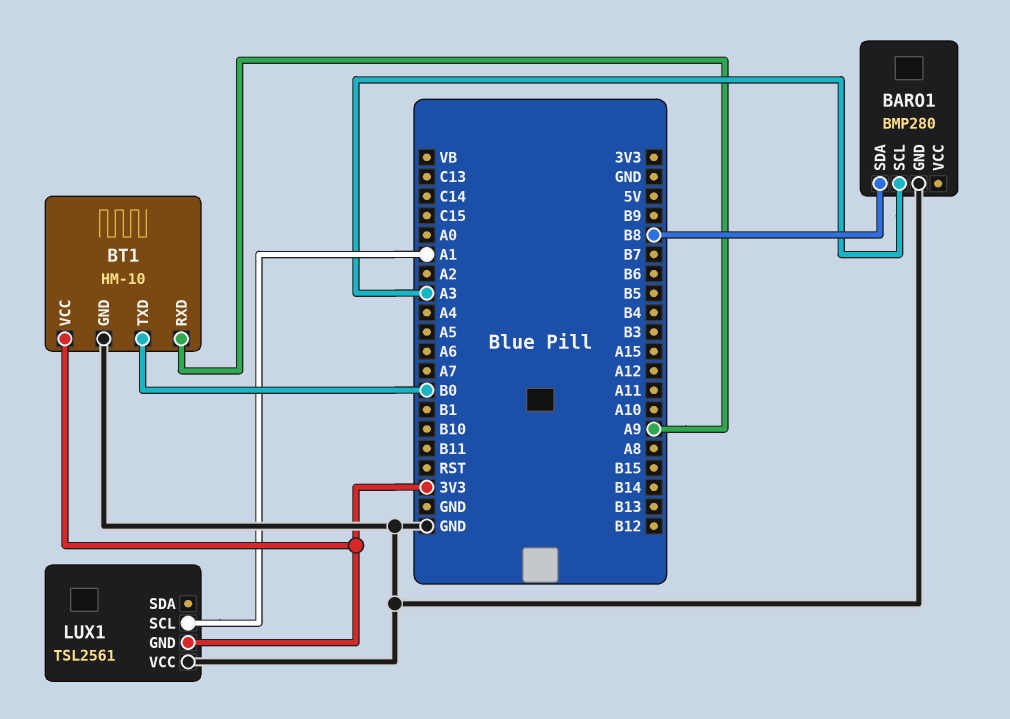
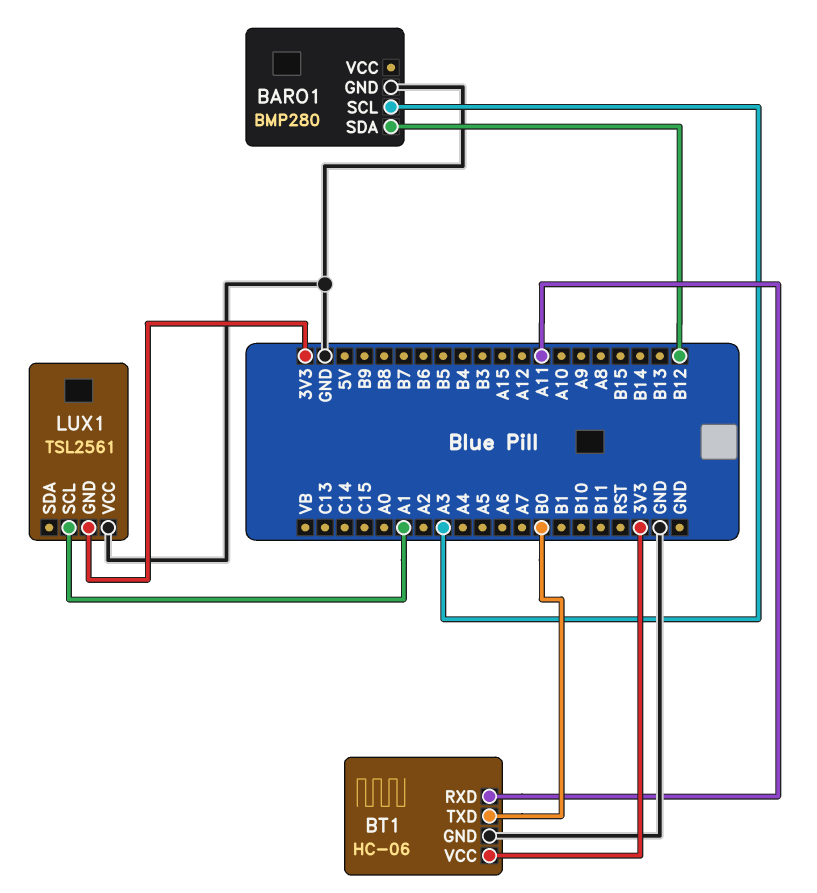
BARO1 pin SDA: B8 -> B12
BT1: HM-10 -> HC-06
BT1 pin RXD: A9 -> A11

